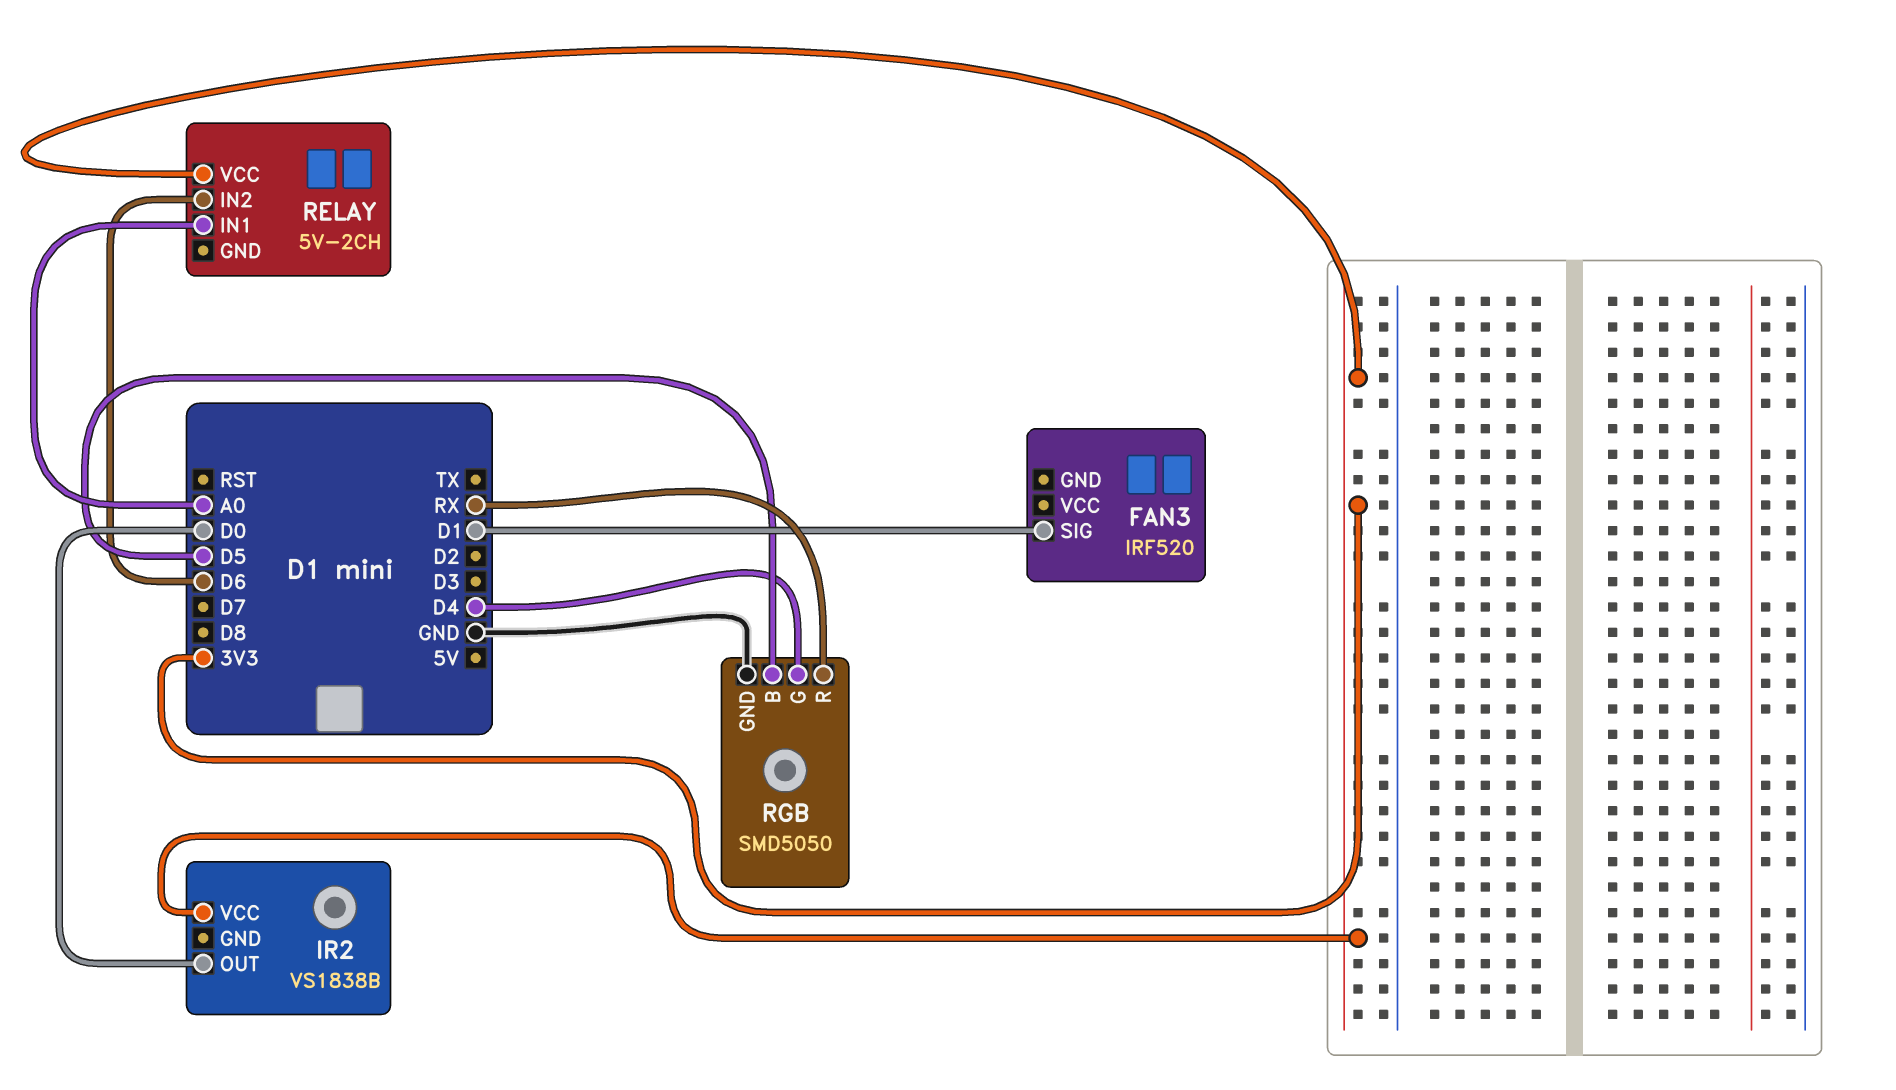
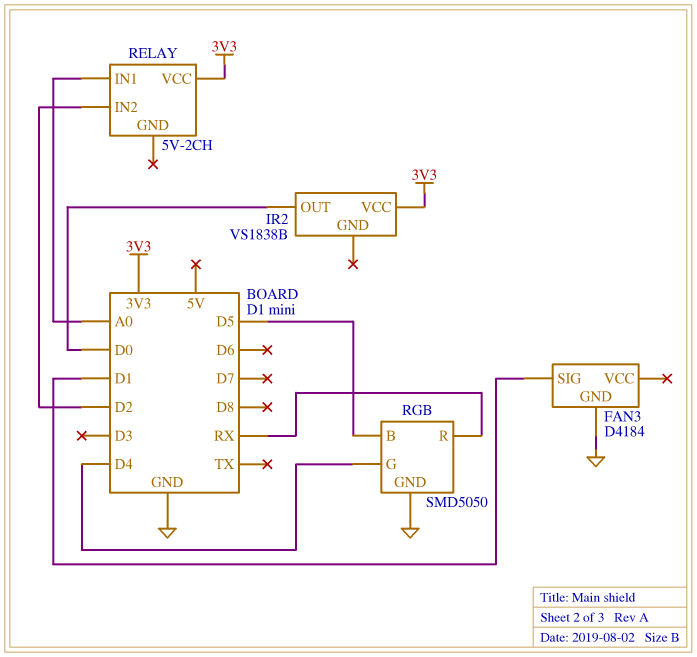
FAN3: IRF520 -> D4184
FAN3 pin GND: none -> GND
RELAY pin IN2: D6 -> D2

